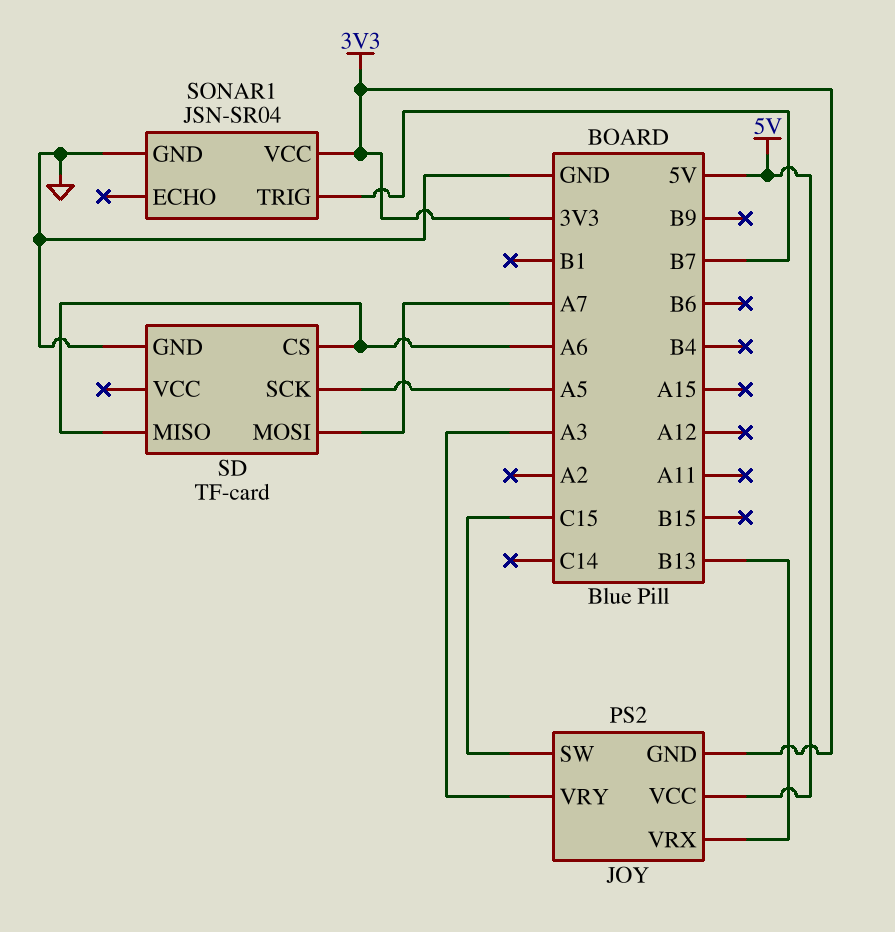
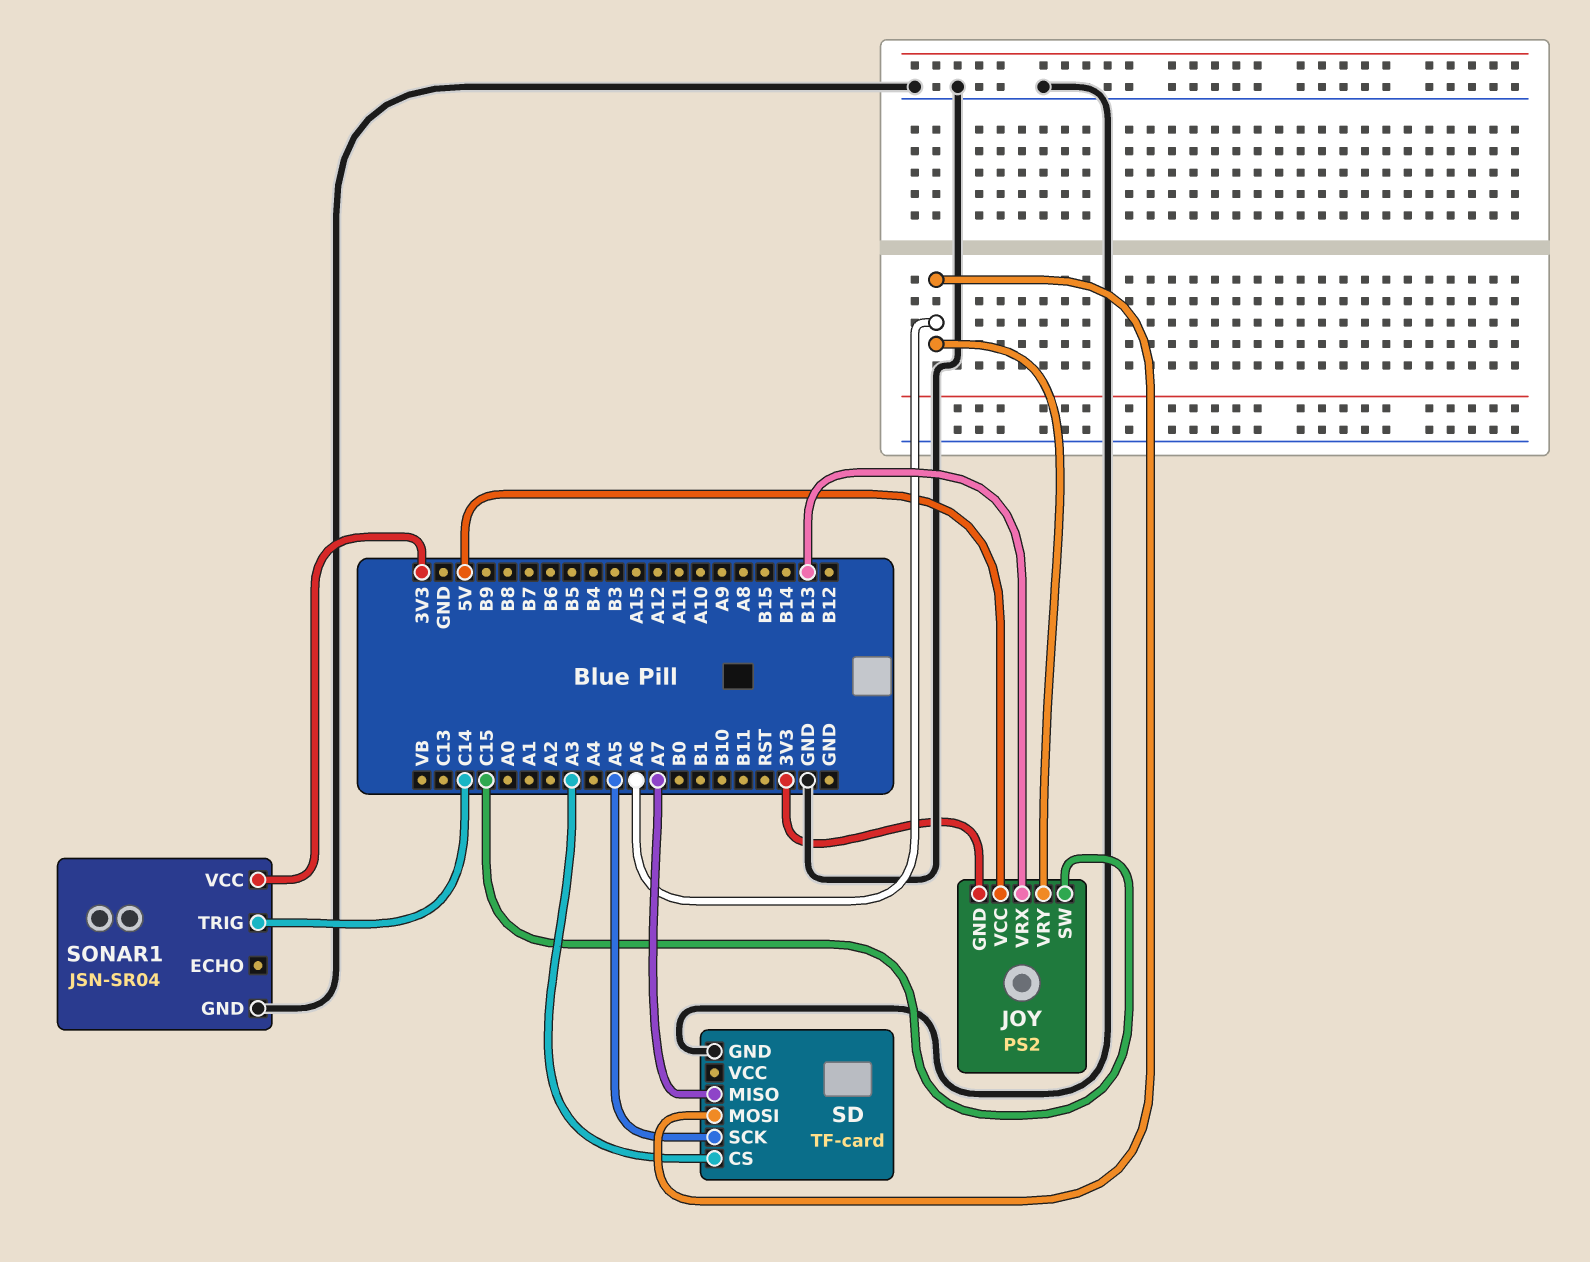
JOY pin VRY: A3 -> A6
SD pin CS: A6 -> A3
SD pin MISO: A6 -> A7
SD pin MOSI: A7 -> A6
SONAR1 pin TRIG: B7 -> C14

